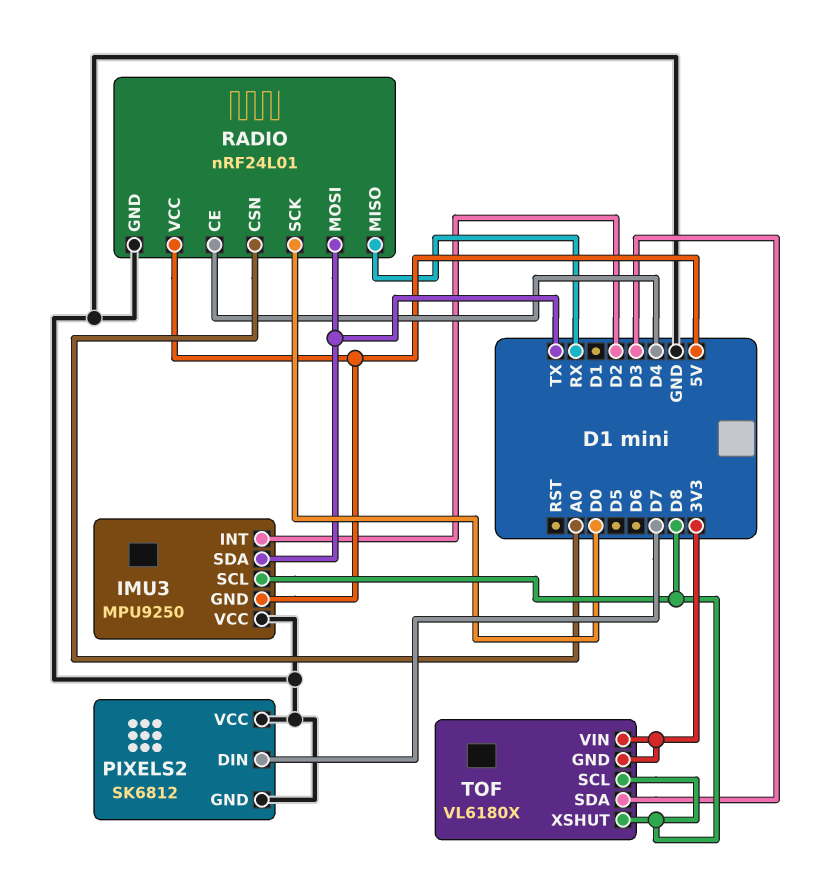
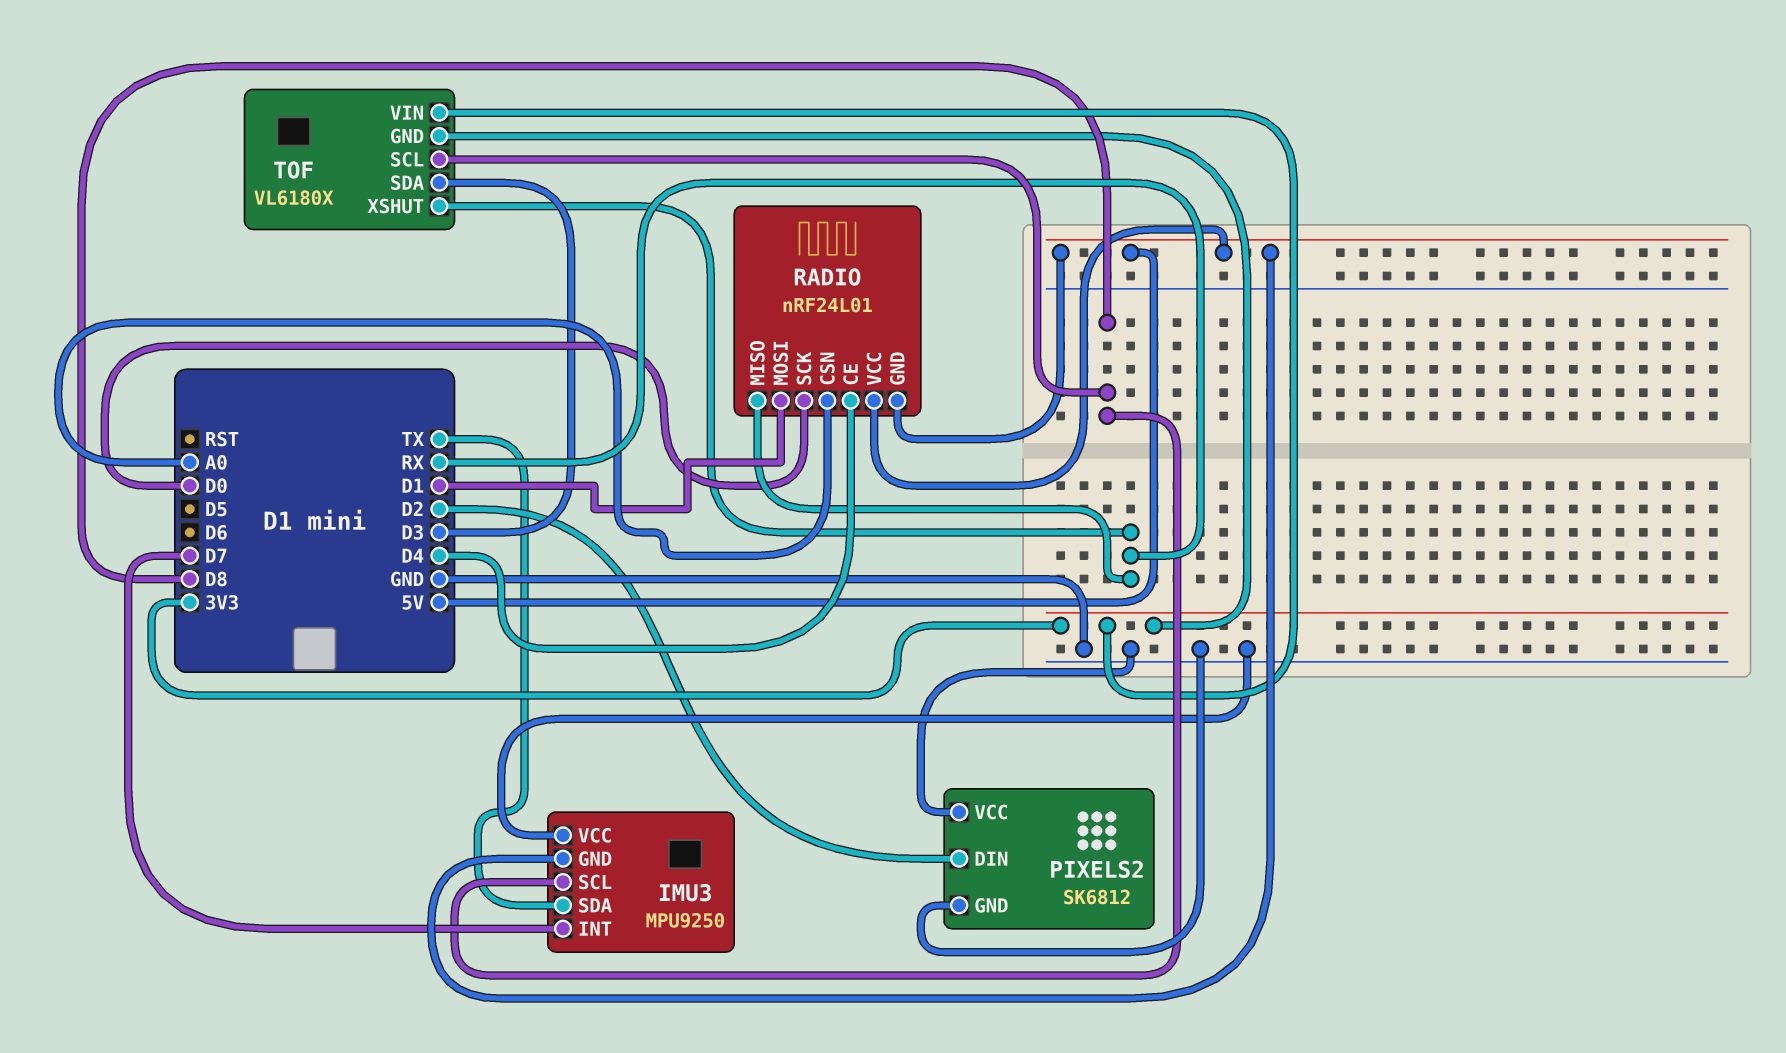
IMU3 pin INT: D2 -> D7
PIXELS2 pin DIN: D7 -> D2
RADIO pin GND: GND -> 5V
RADIO pin MOSI: TX -> D1
TOF pin XSHUT: D8 -> RX

